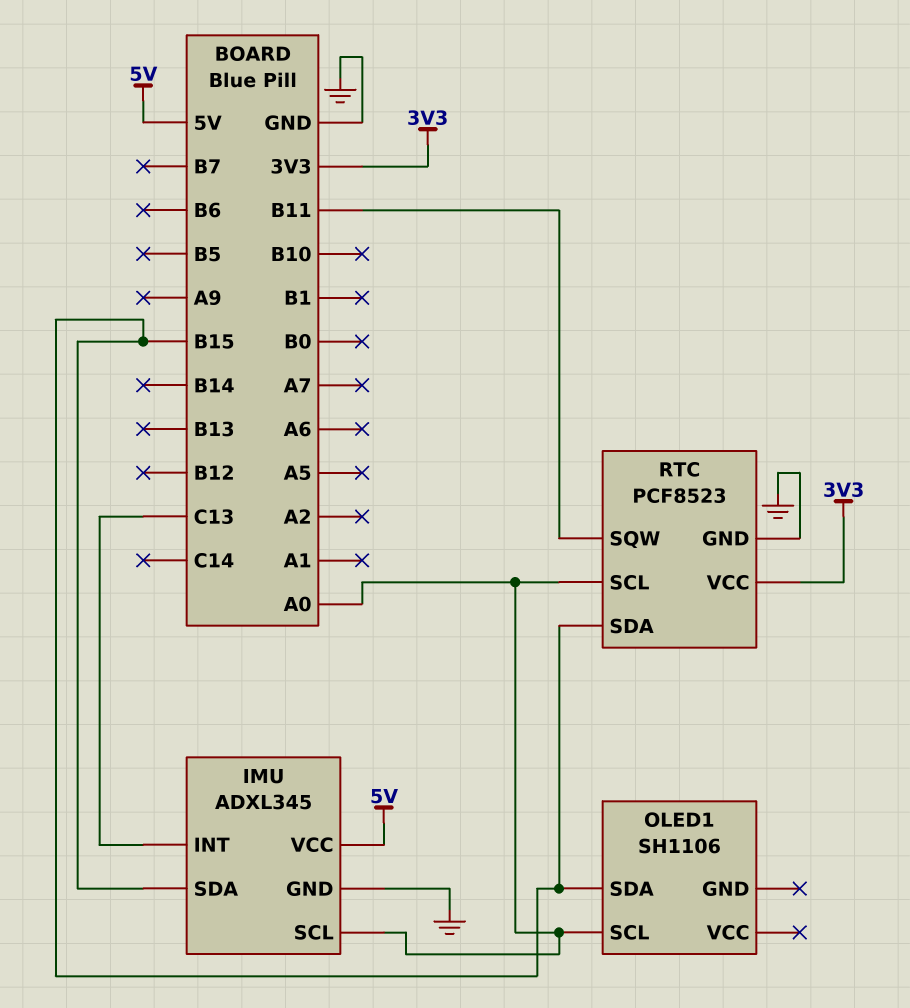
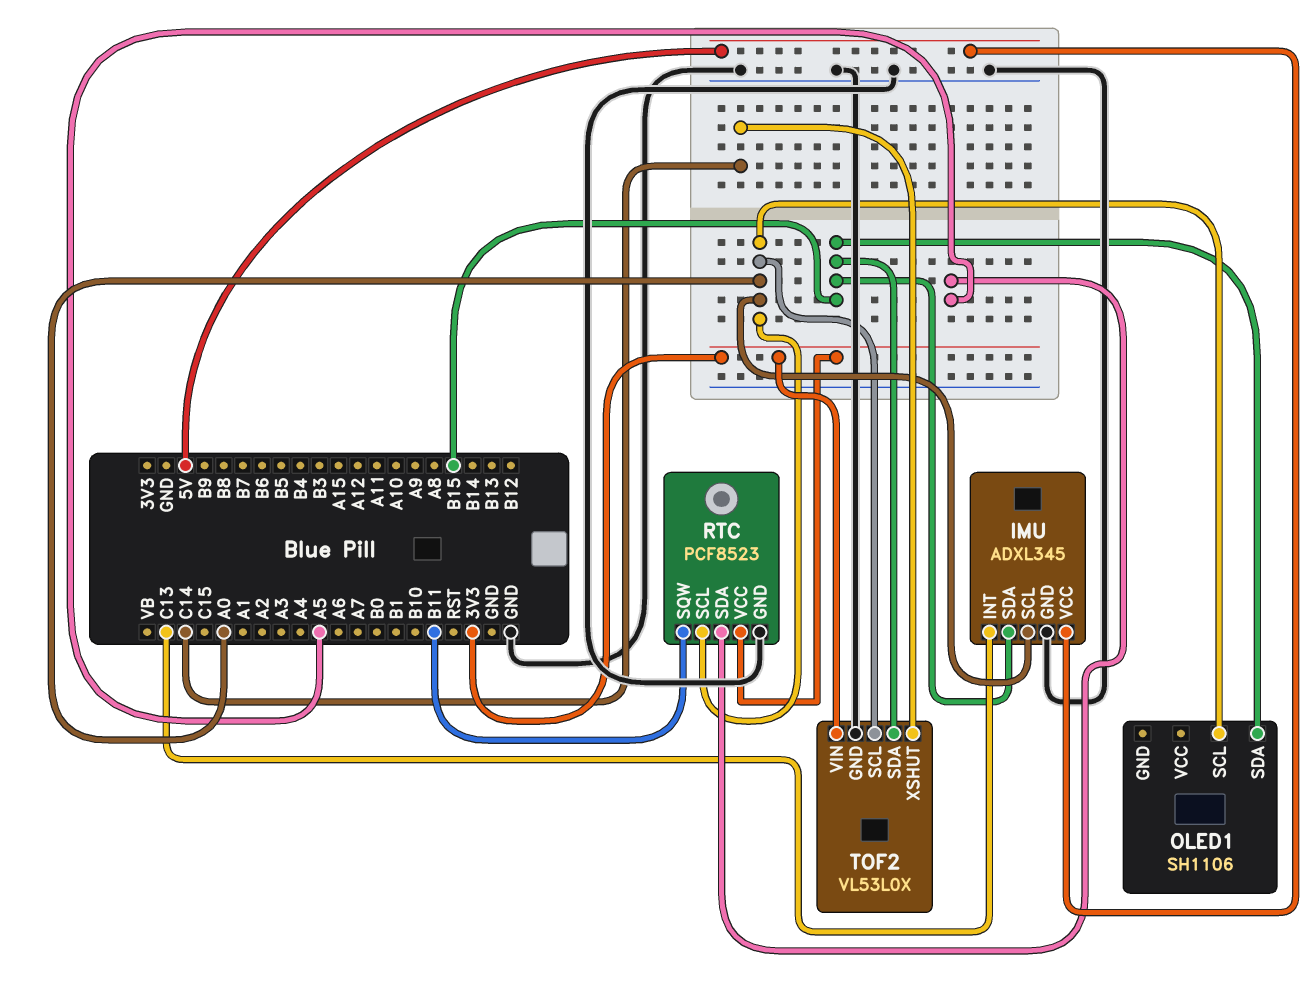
RTC pin SDA: B15 -> A5
TOF2: none -> VL53L0X
TOF2 pin GND: none -> GND
TOF2 pin SCL: none -> A0
TOF2 pin SDA: none -> B15
TOF2 pin VIN: none -> 3V3
TOF2 pin XSHUT: none -> C14

